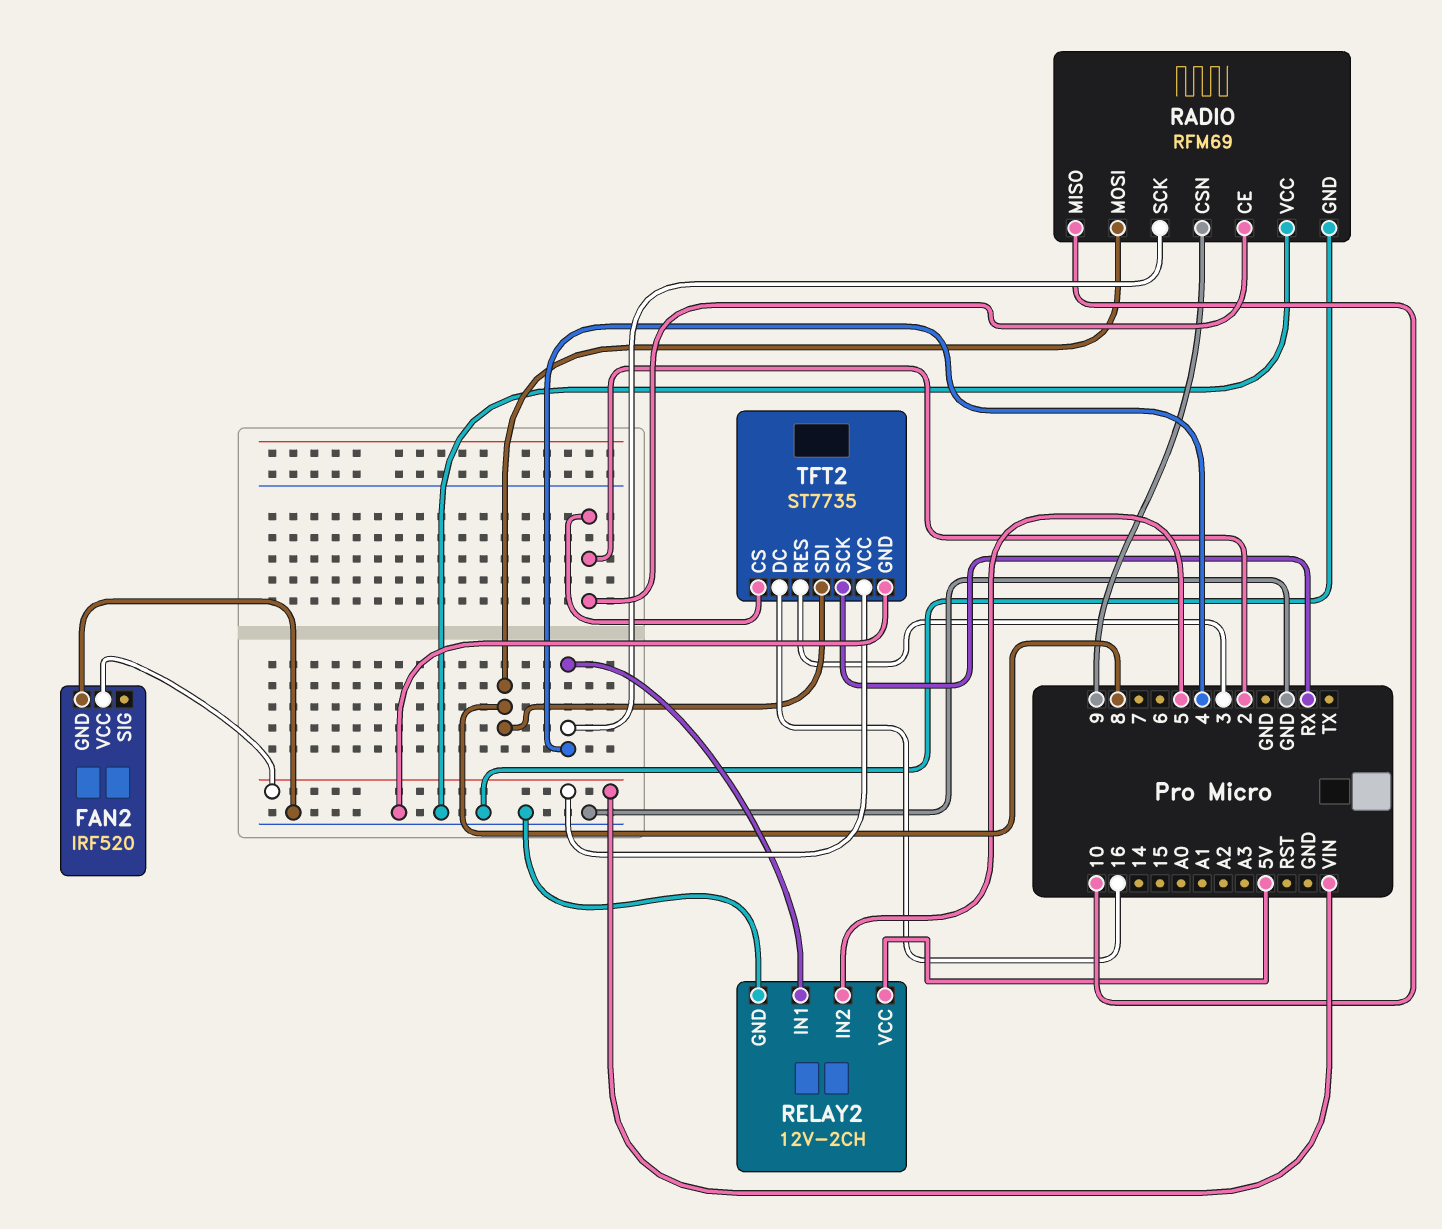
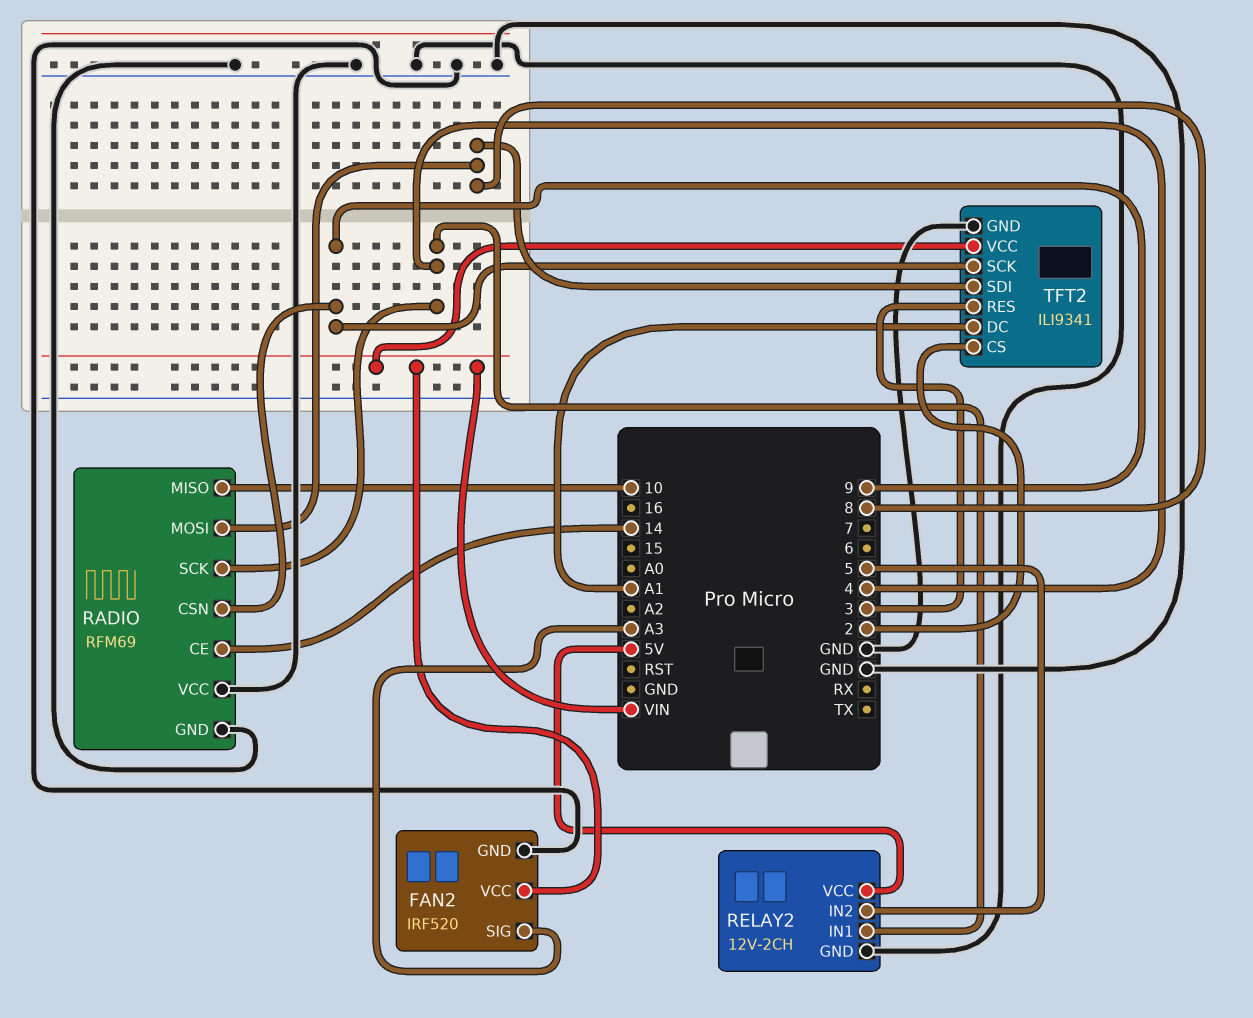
FAN2 pin SIG: none -> A3
RADIO pin CE: 2 -> 14
TFT2: ST7735 -> ILI9341
TFT2 pin DC: 16 -> A1
TFT2 pin SCK: RX -> 9

